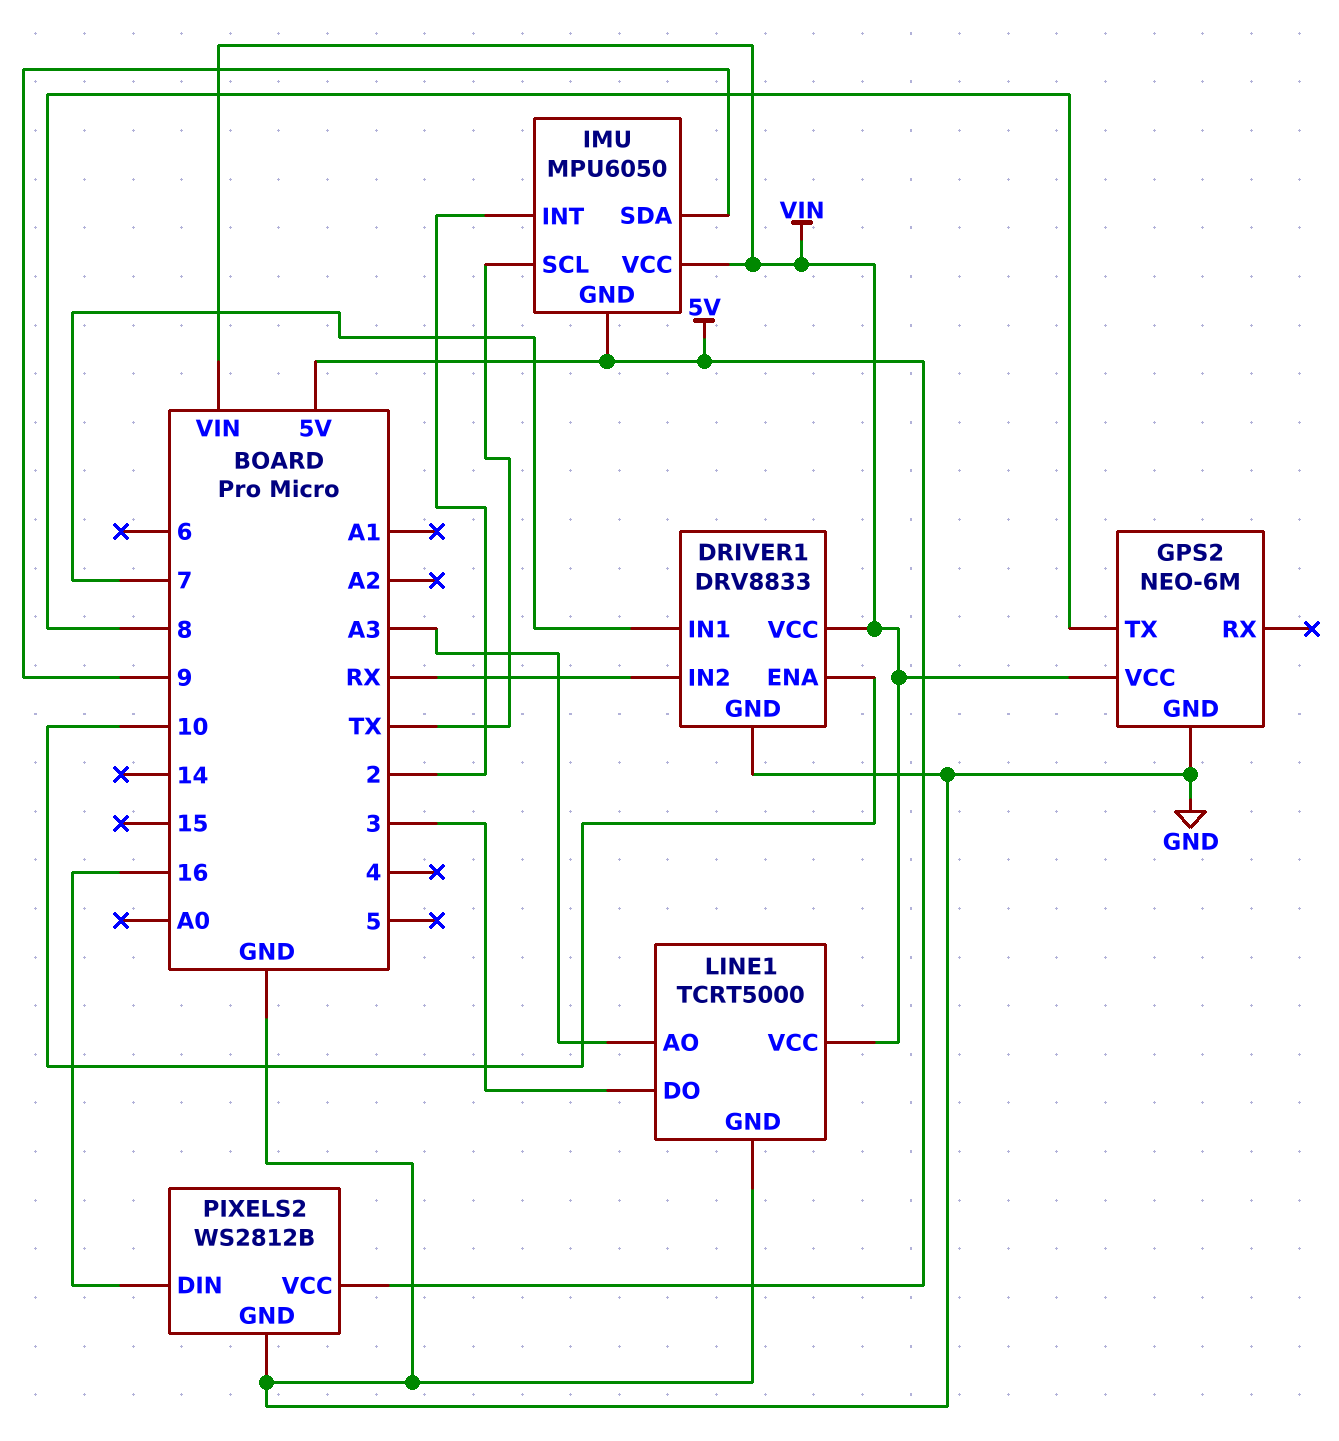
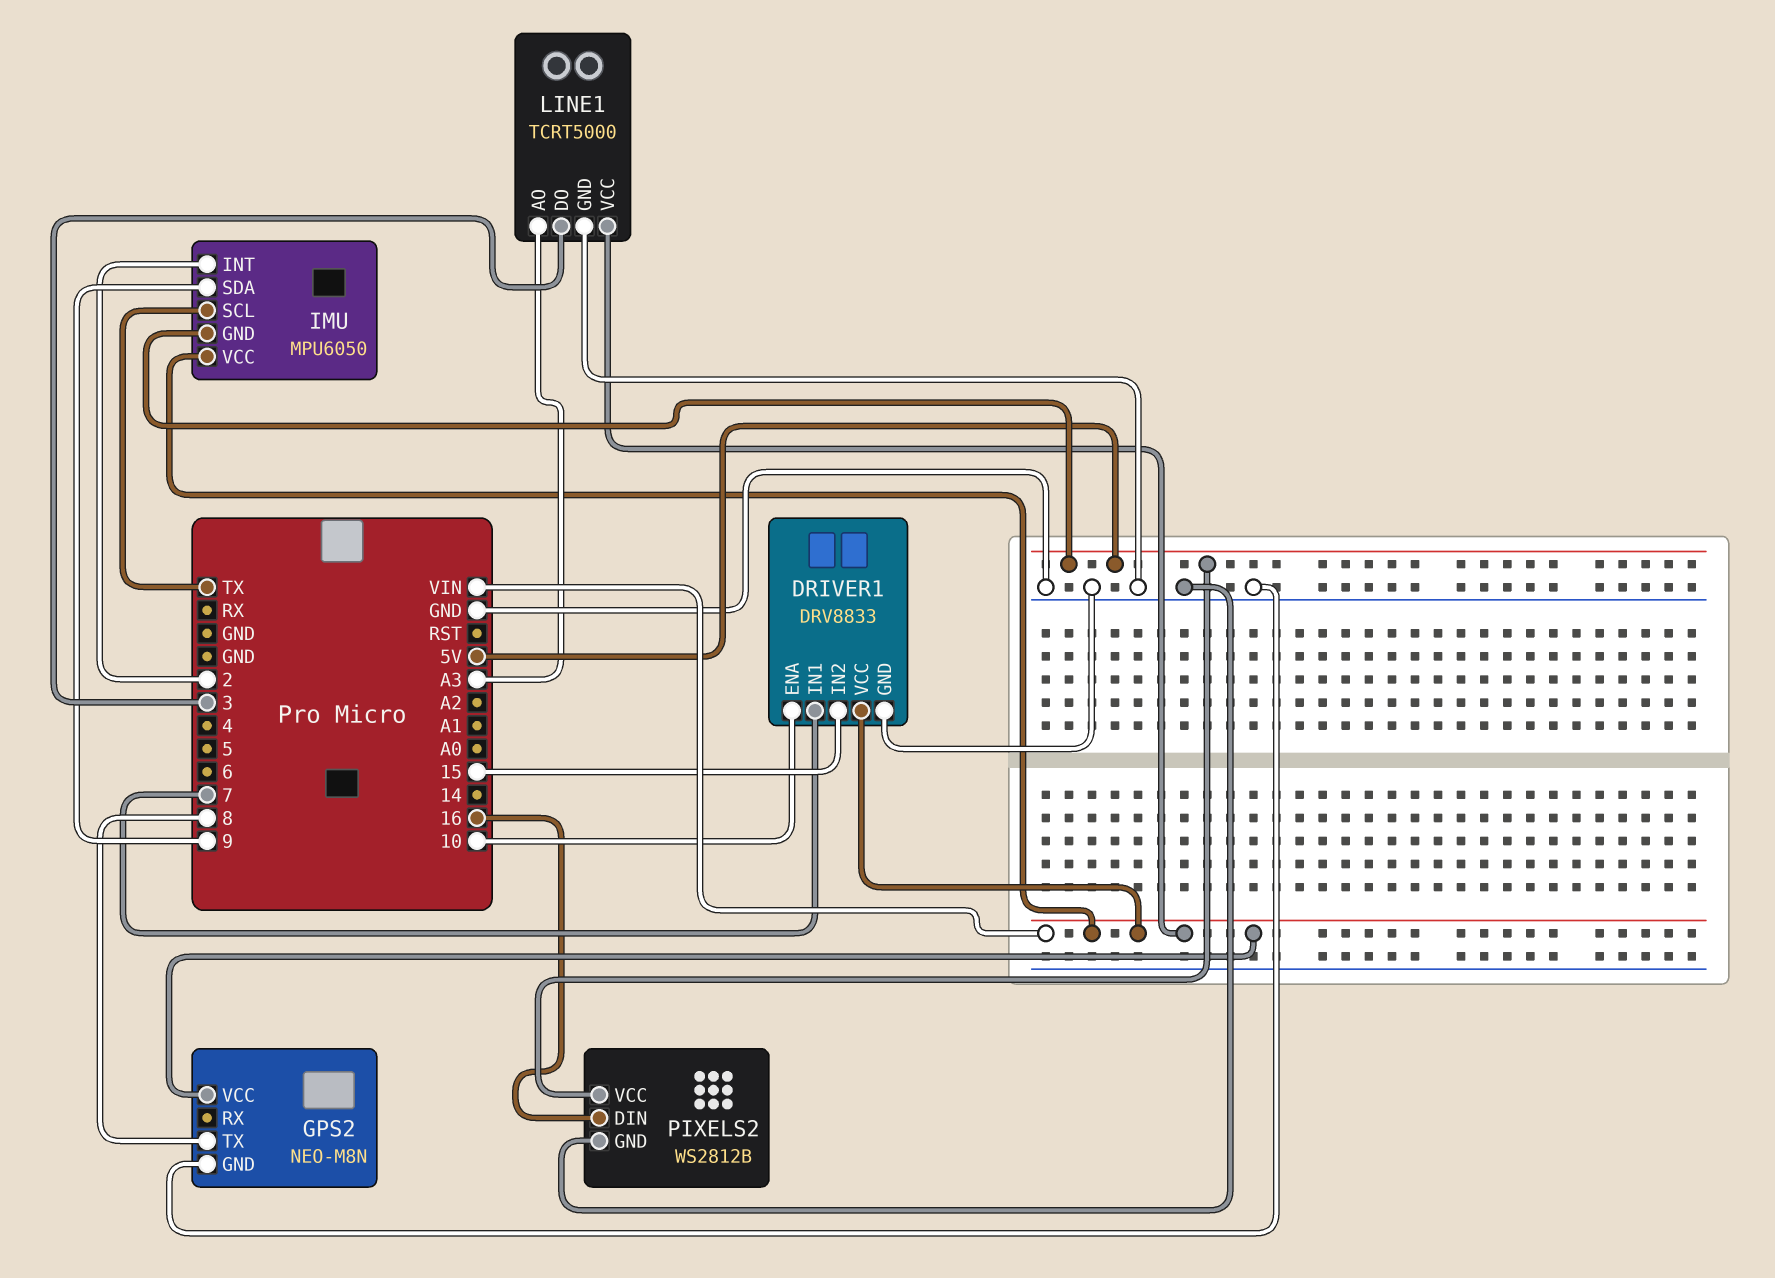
DRIVER1 pin IN2: RX -> 15
GPS2: NEO-6M -> NEO-M8N

